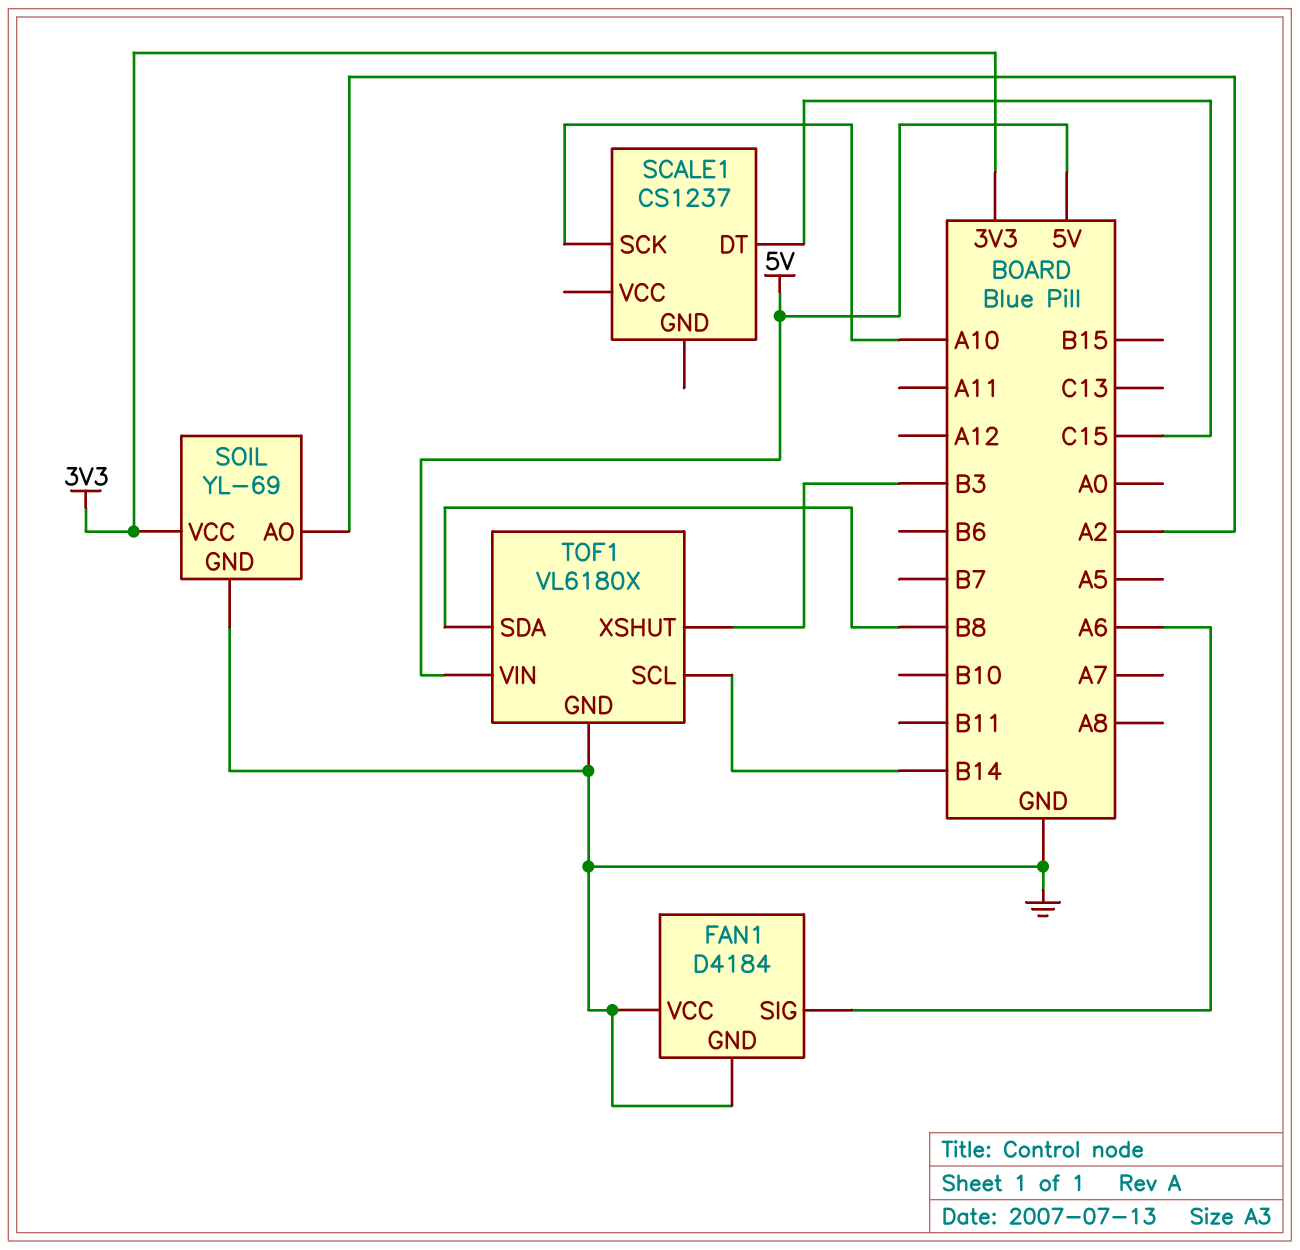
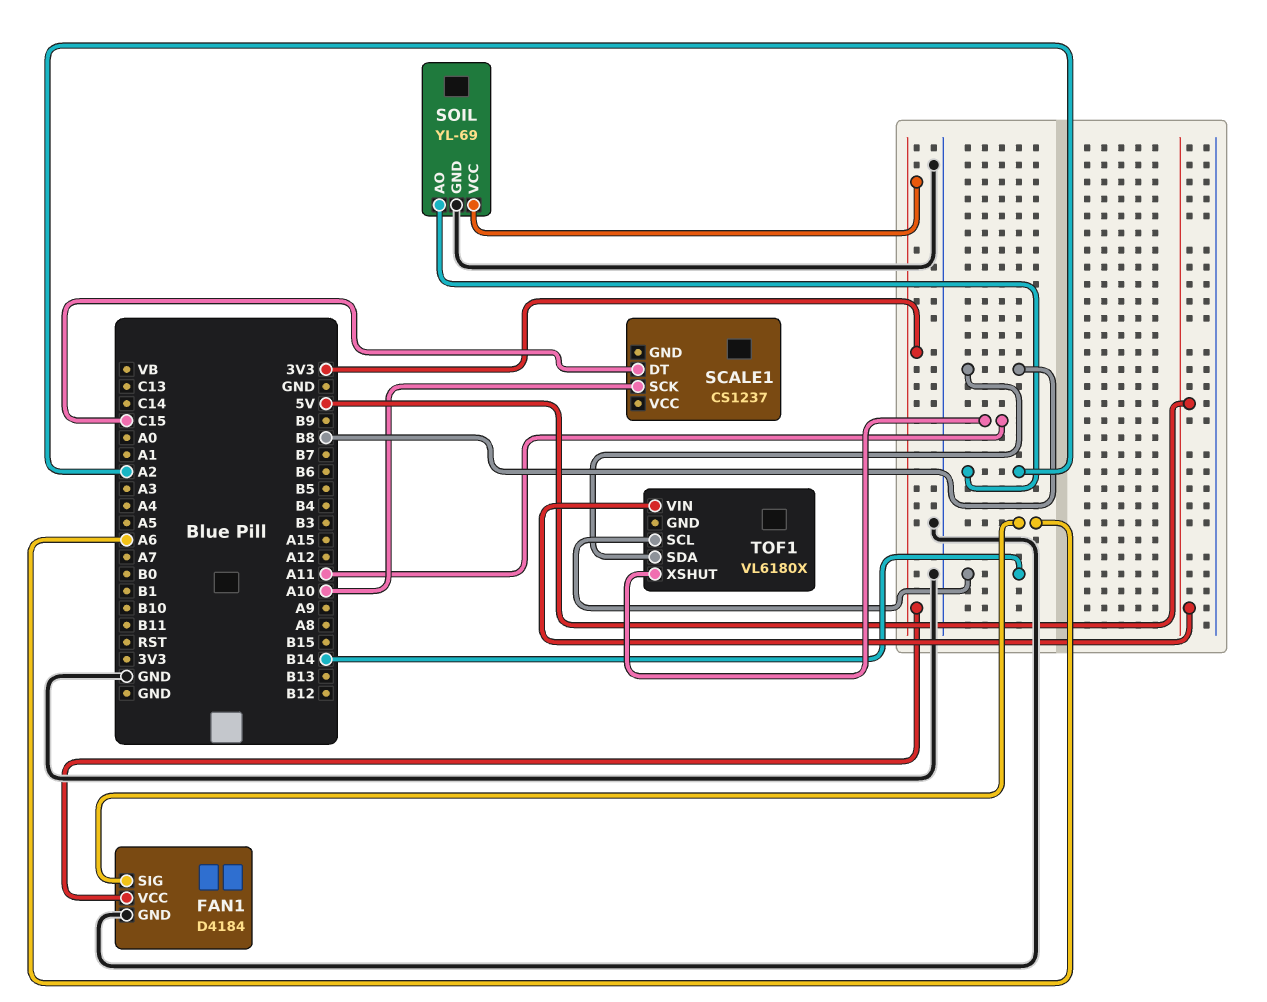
FAN1 pin VCC: GND -> 3V3
TOF1 pin GND: GND -> none
TOF1 pin XSHUT: B3 -> A11

